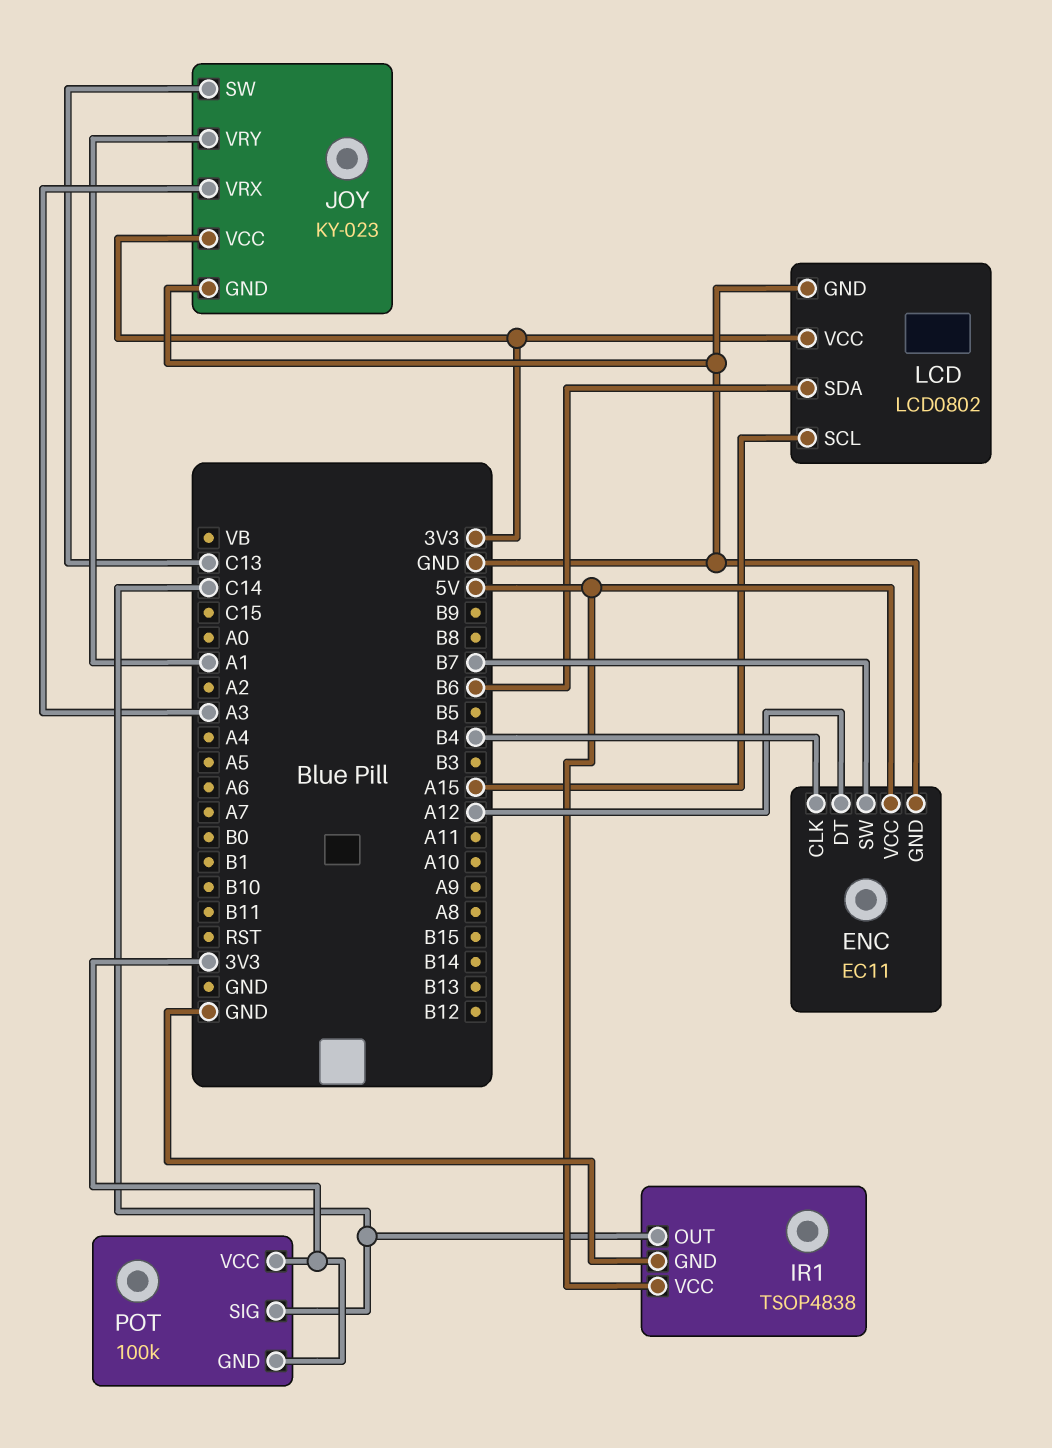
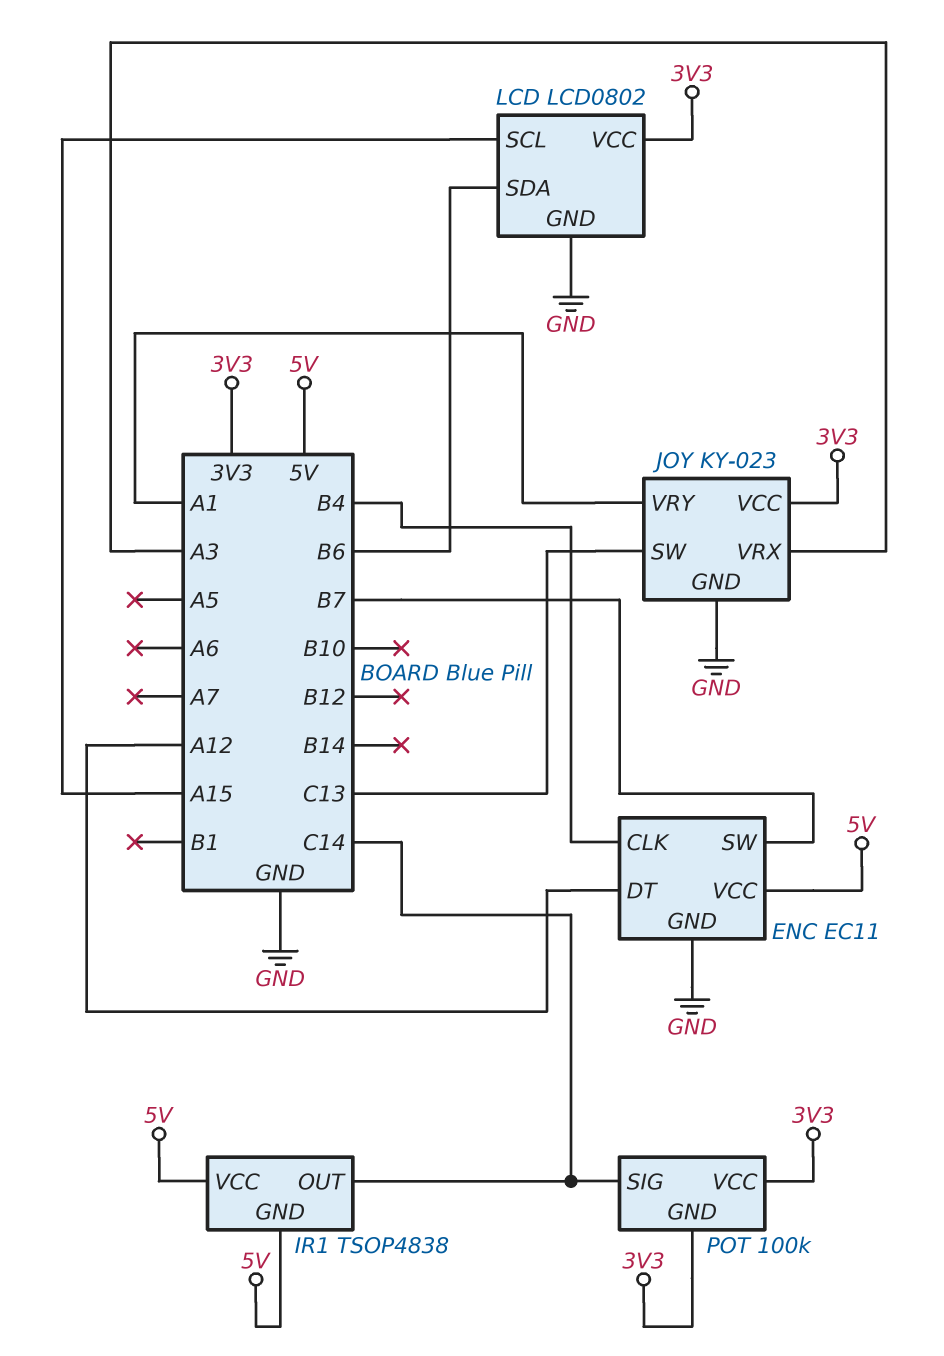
IR1 pin GND: GND -> 5V

